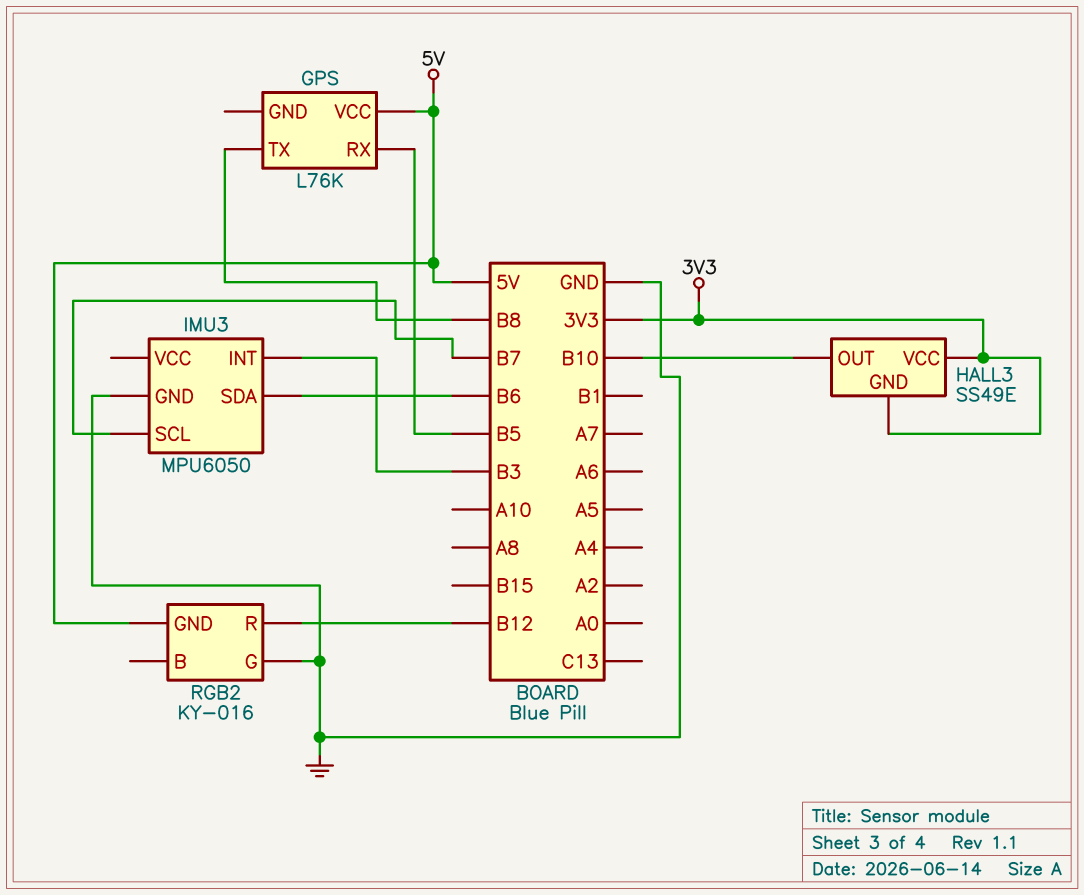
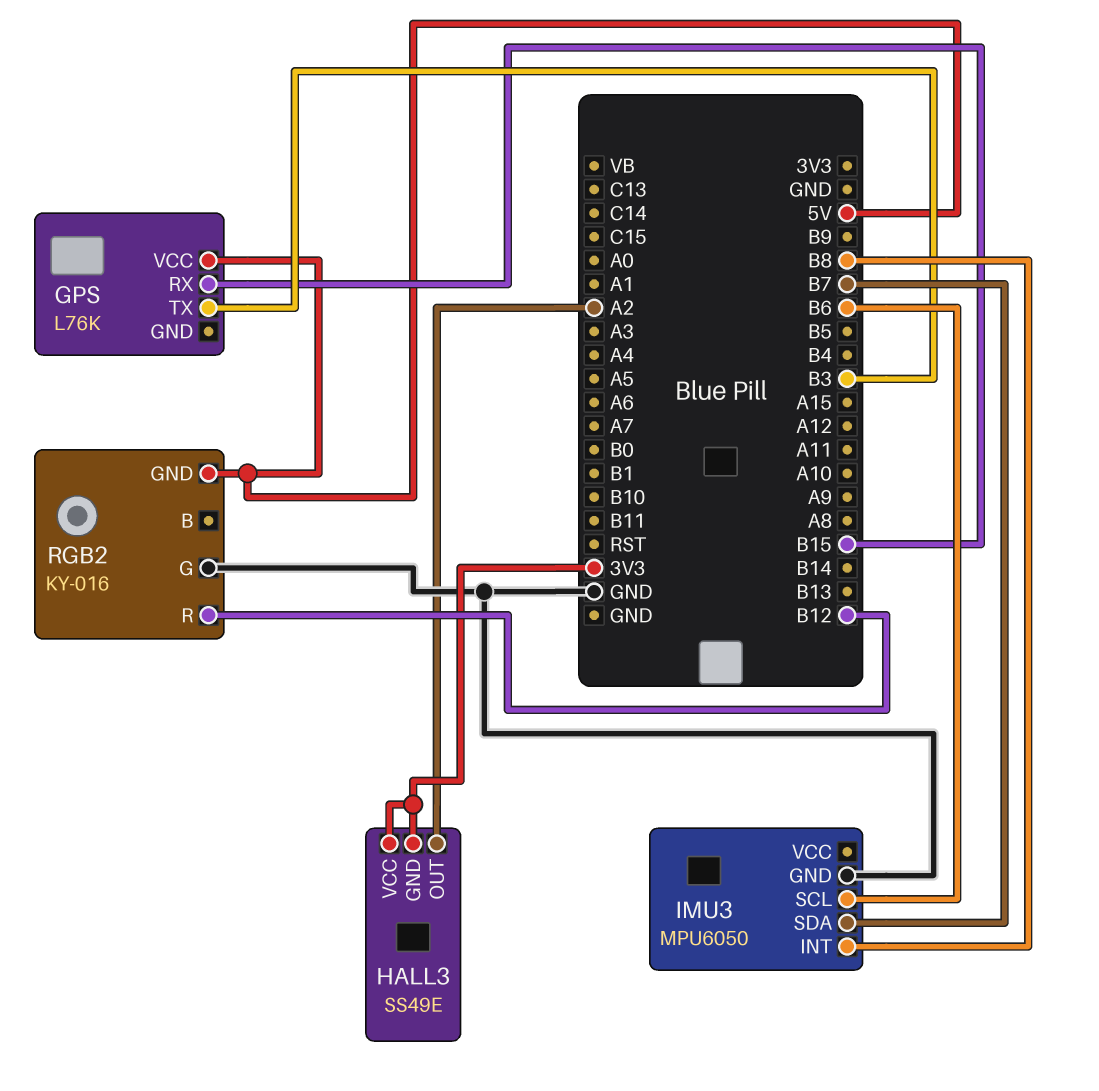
GPS pin RX: B5 -> B15
GPS pin TX: B8 -> B3
HALL3 pin OUT: B10 -> A2
IMU3 pin INT: B3 -> B8
IMU3 pin SCL: B7 -> B6
IMU3 pin SDA: B6 -> B7

